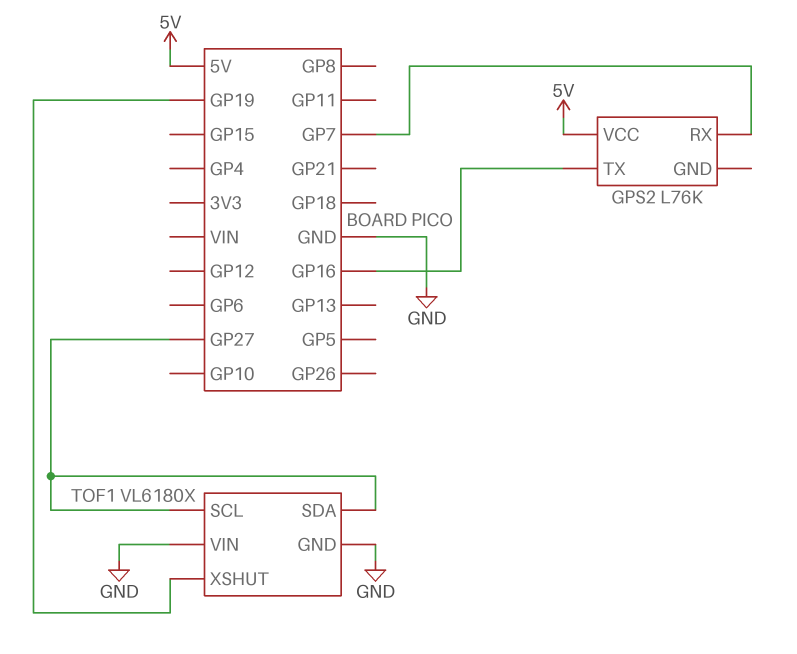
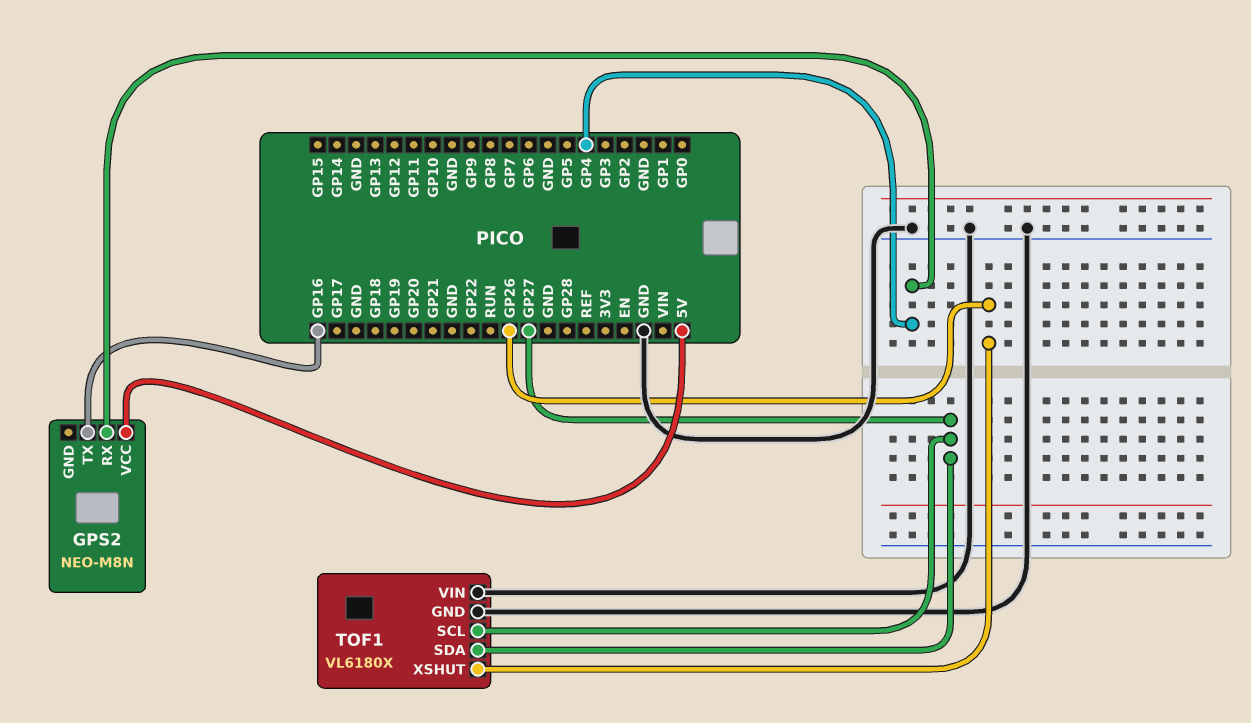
GPS2: L76K -> NEO-M8N
GPS2 pin RX: GP7 -> GP4
TOF1 pin XSHUT: GP19 -> GP26

